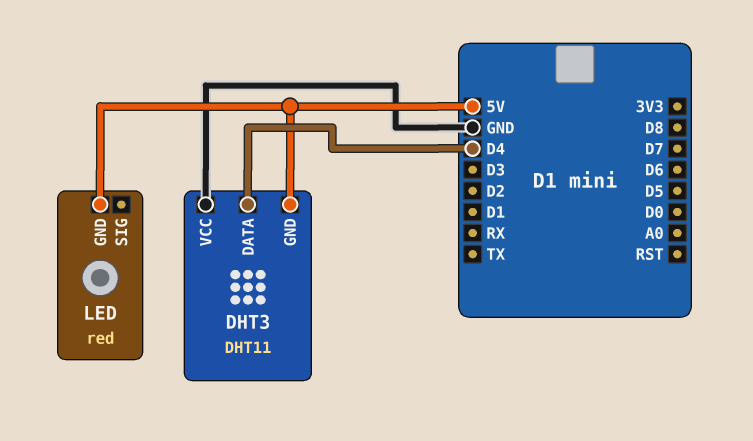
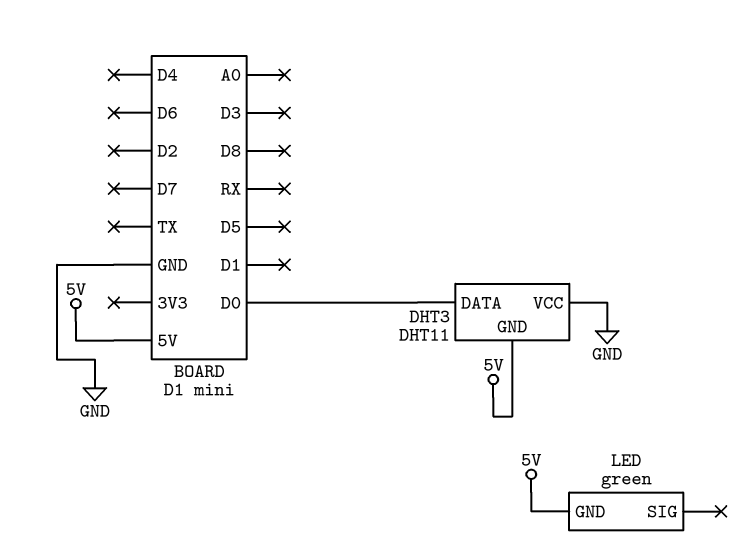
DHT3 pin DATA: D4 -> D0
LED: red -> green

